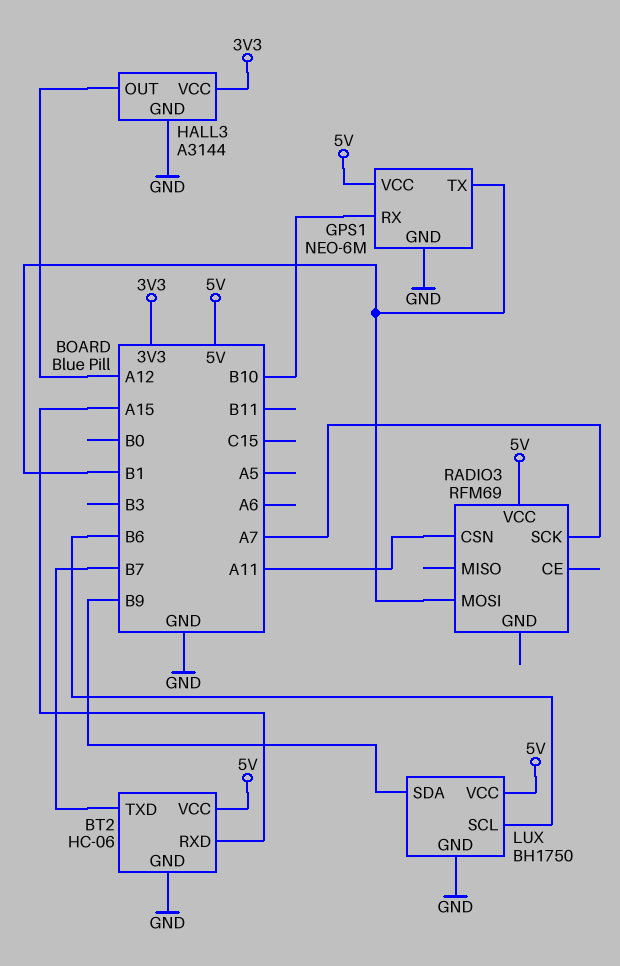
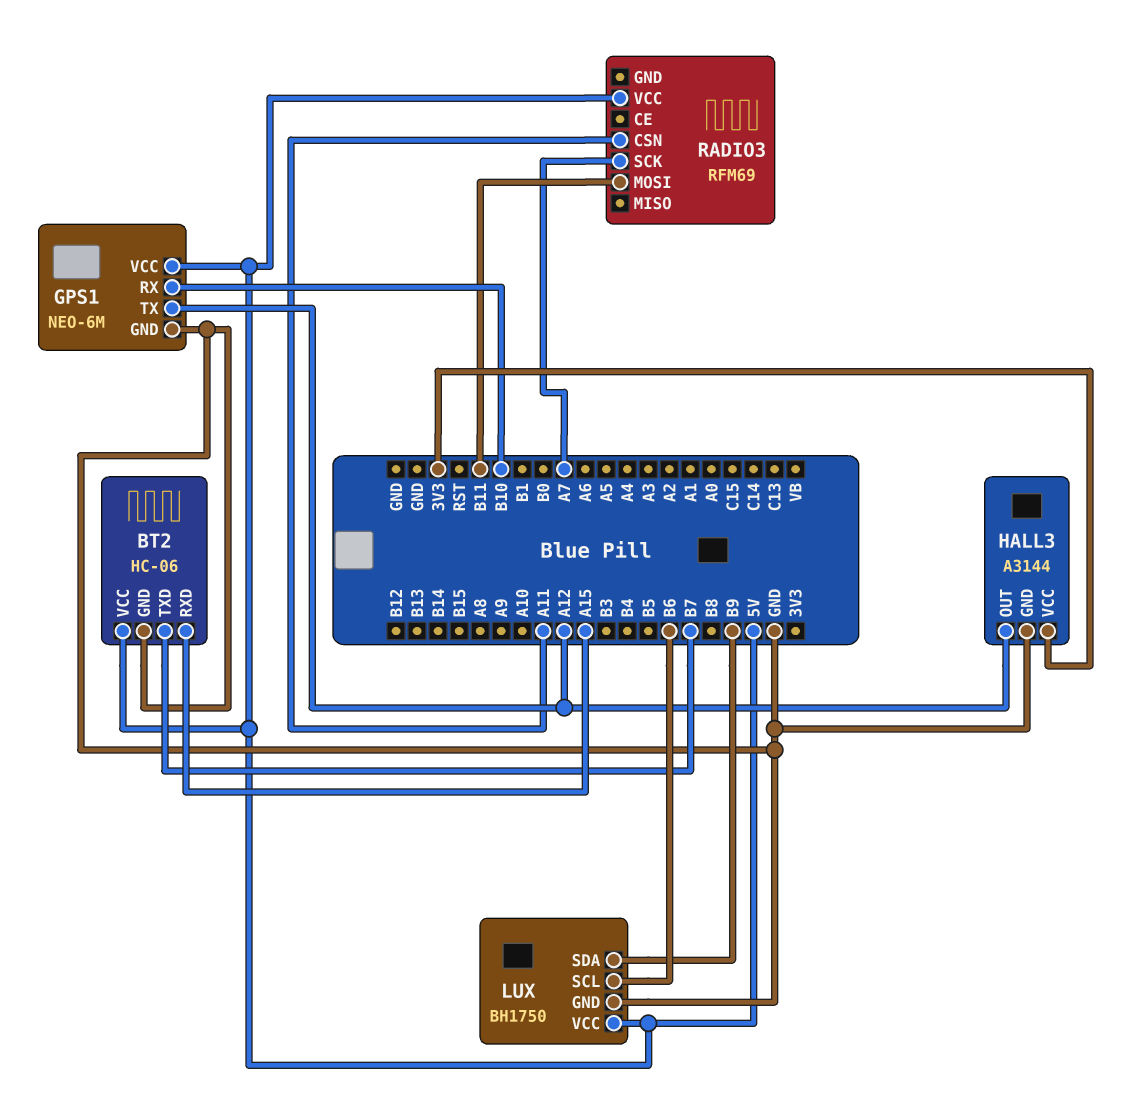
GPS1 pin TX: B1 -> A12
RADIO3 pin MOSI: B1 -> B11

